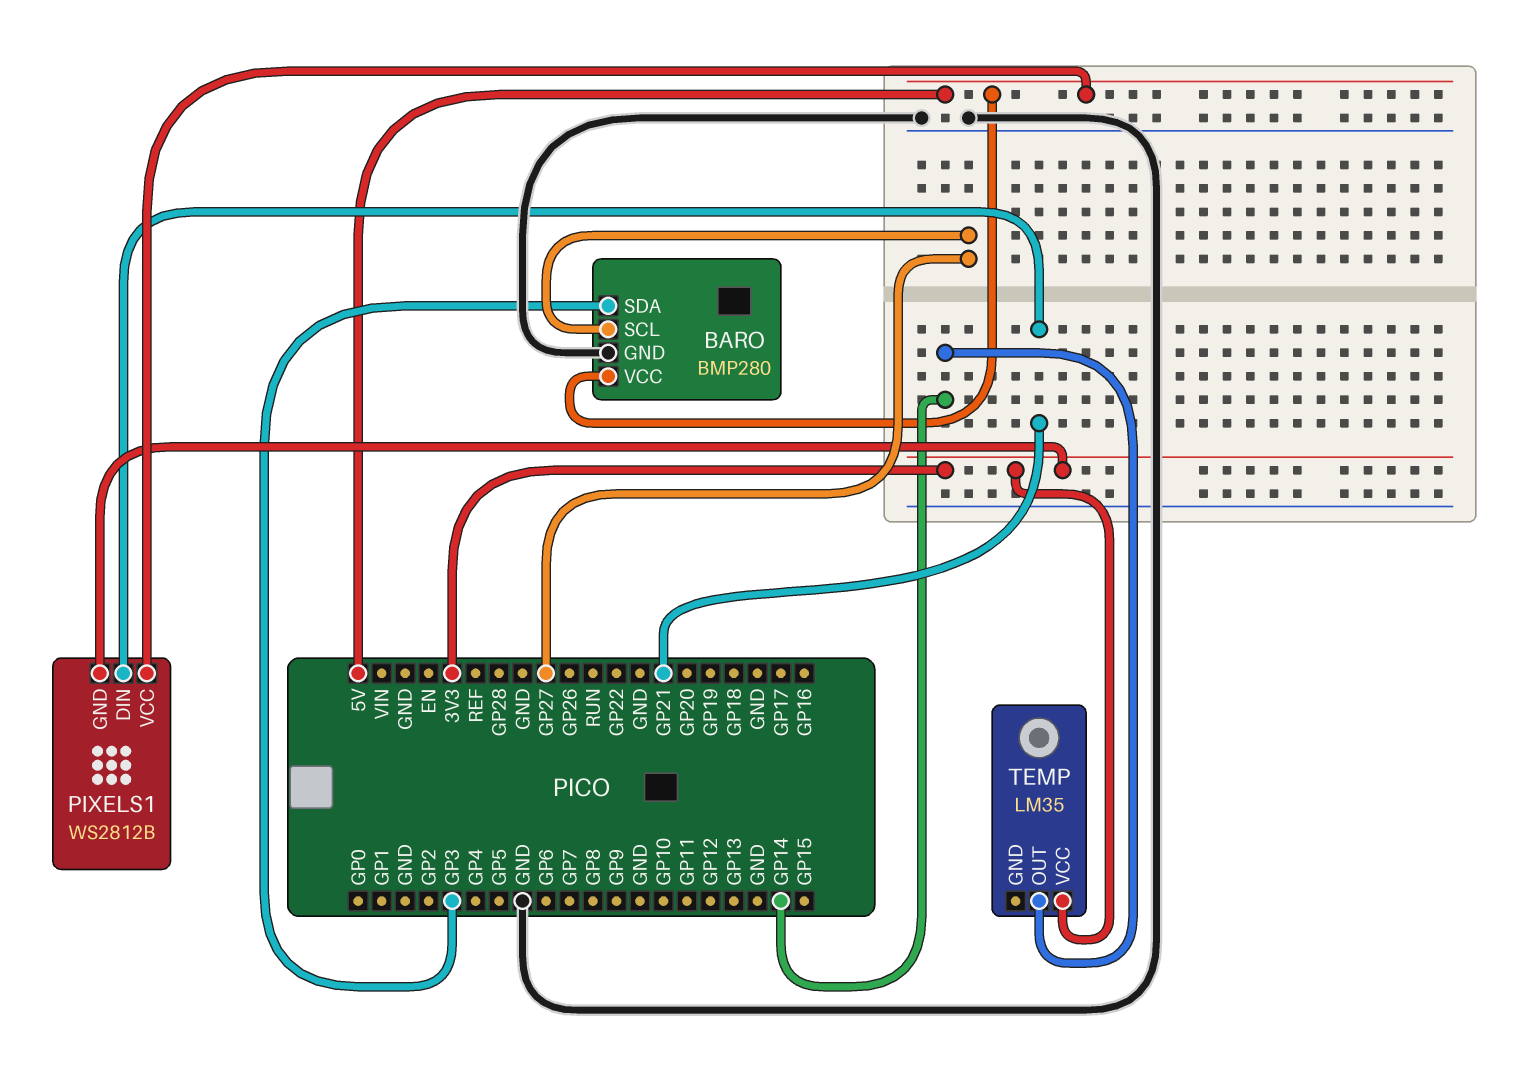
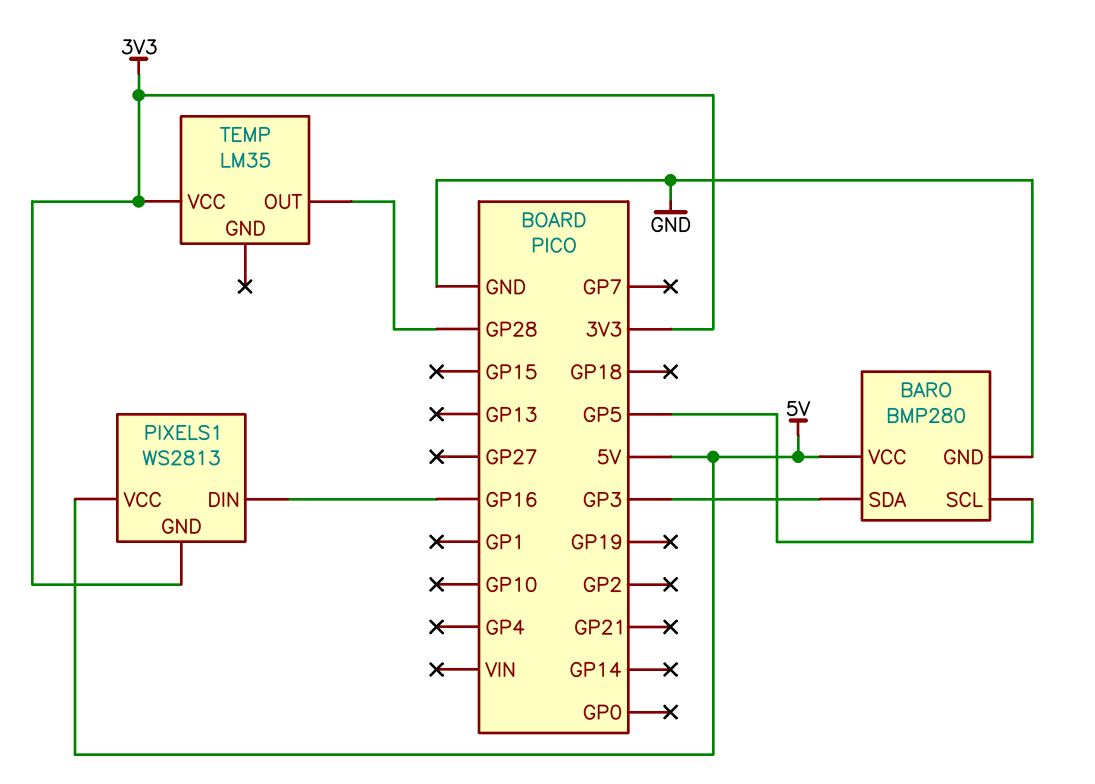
BARO pin SCL: GP27 -> GP5
PIXELS1: WS2812B -> WS2813
PIXELS1 pin DIN: GP21 -> GP16
TEMP pin OUT: GP14 -> GP28

